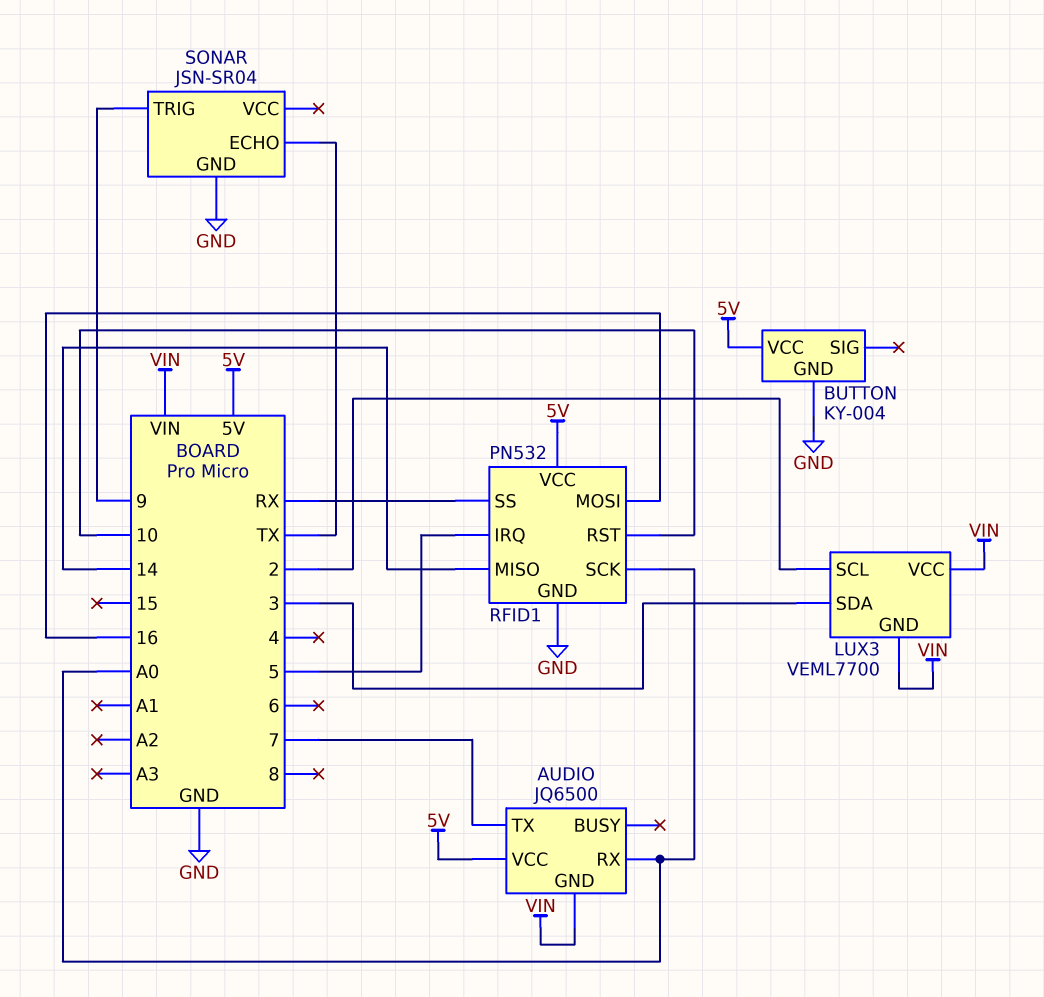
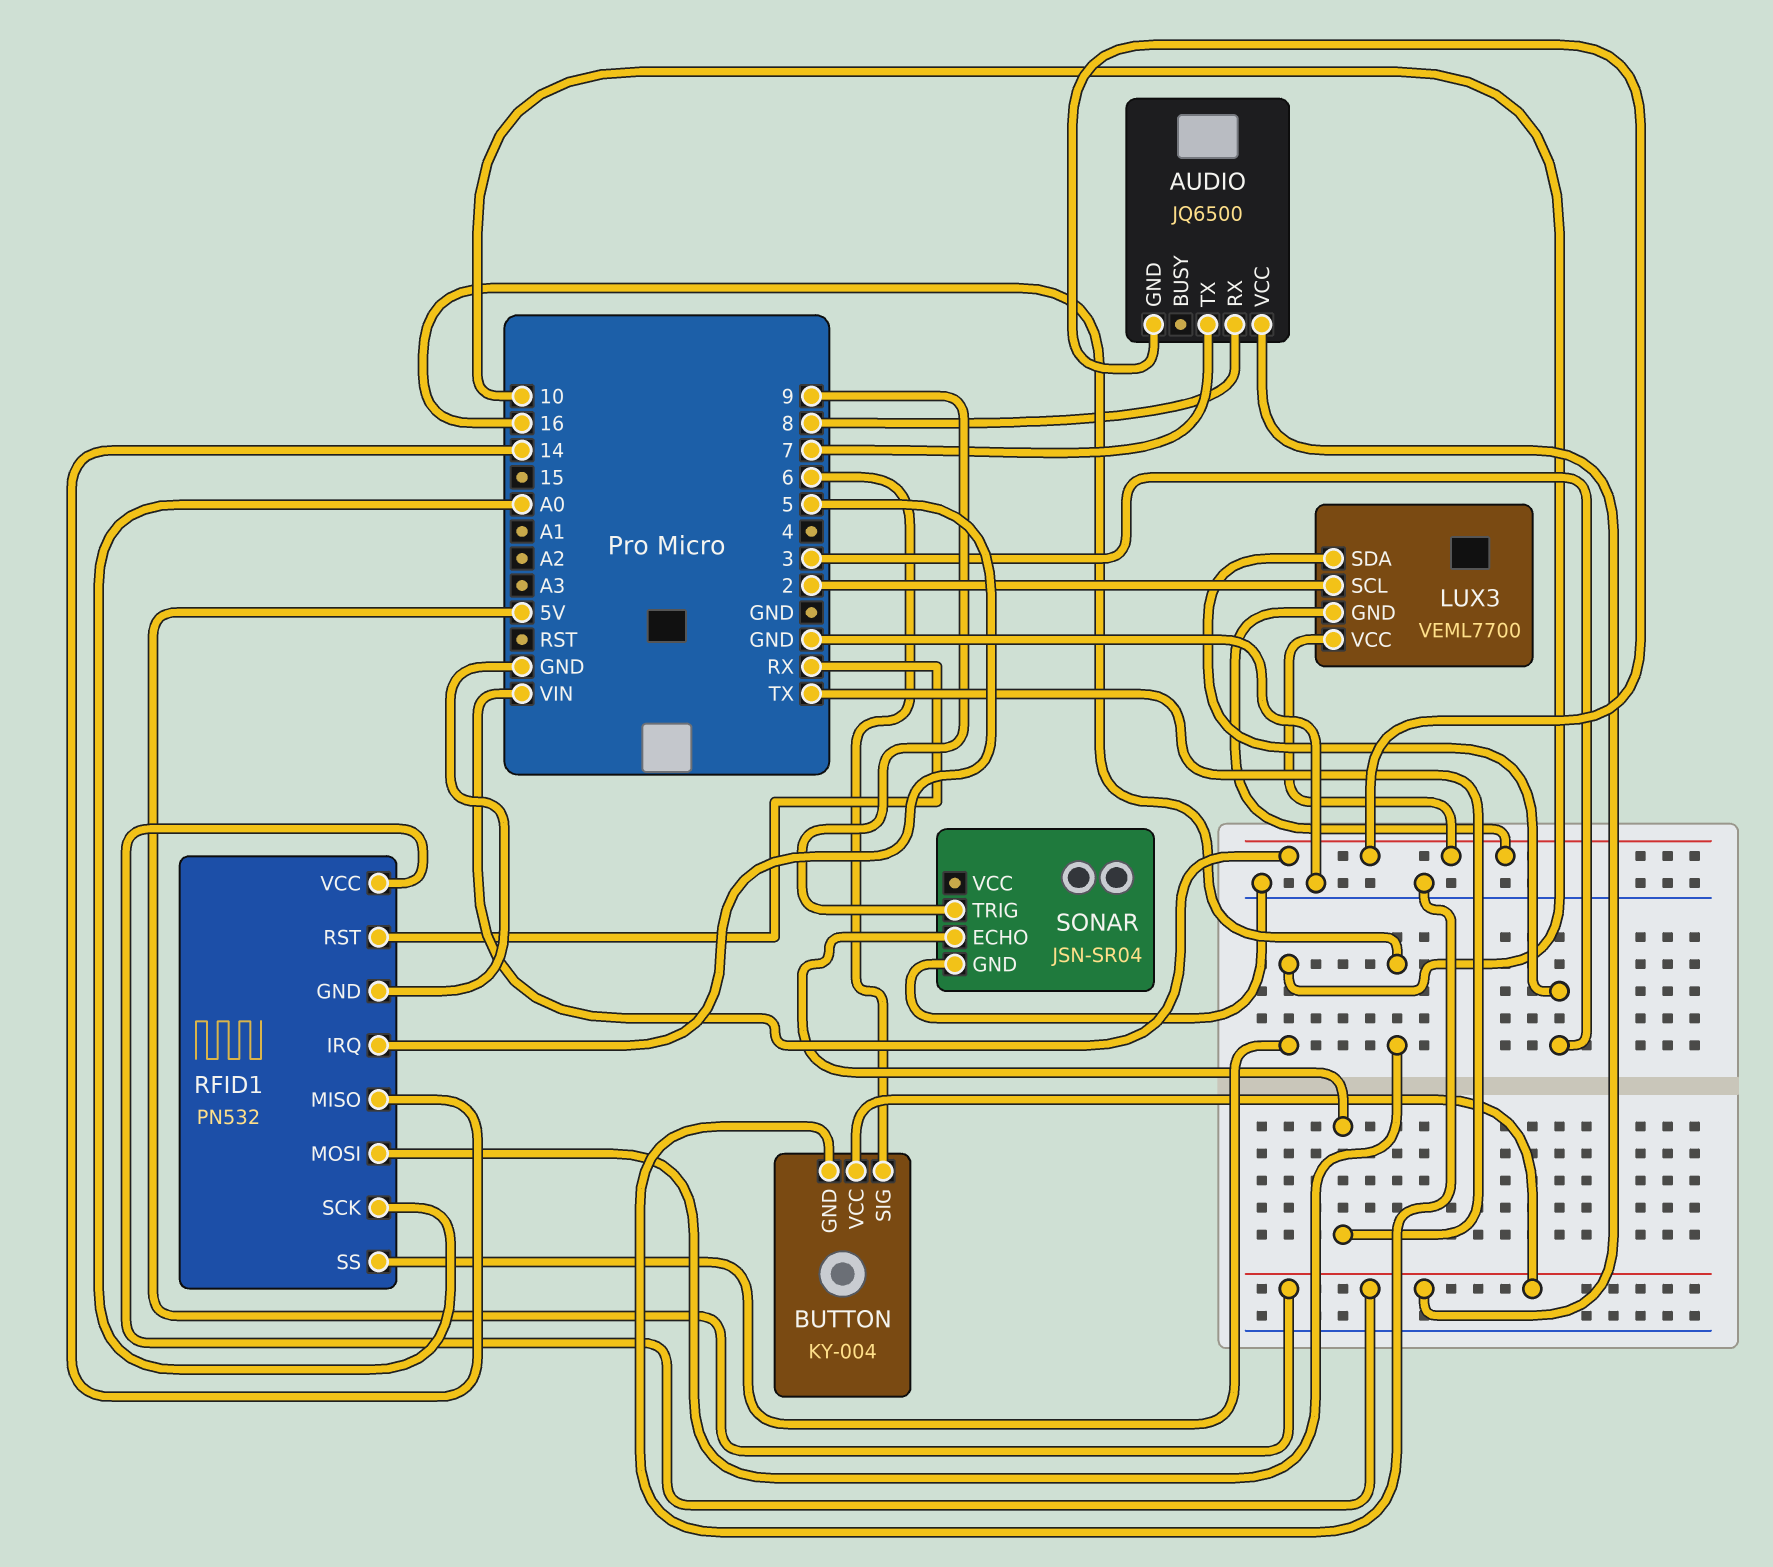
AUDIO pin RX: A0 -> 8
BUTTON pin SIG: none -> 6
RFID1 pin RST: 10 -> RX
RFID1 pin SS: RX -> 10

